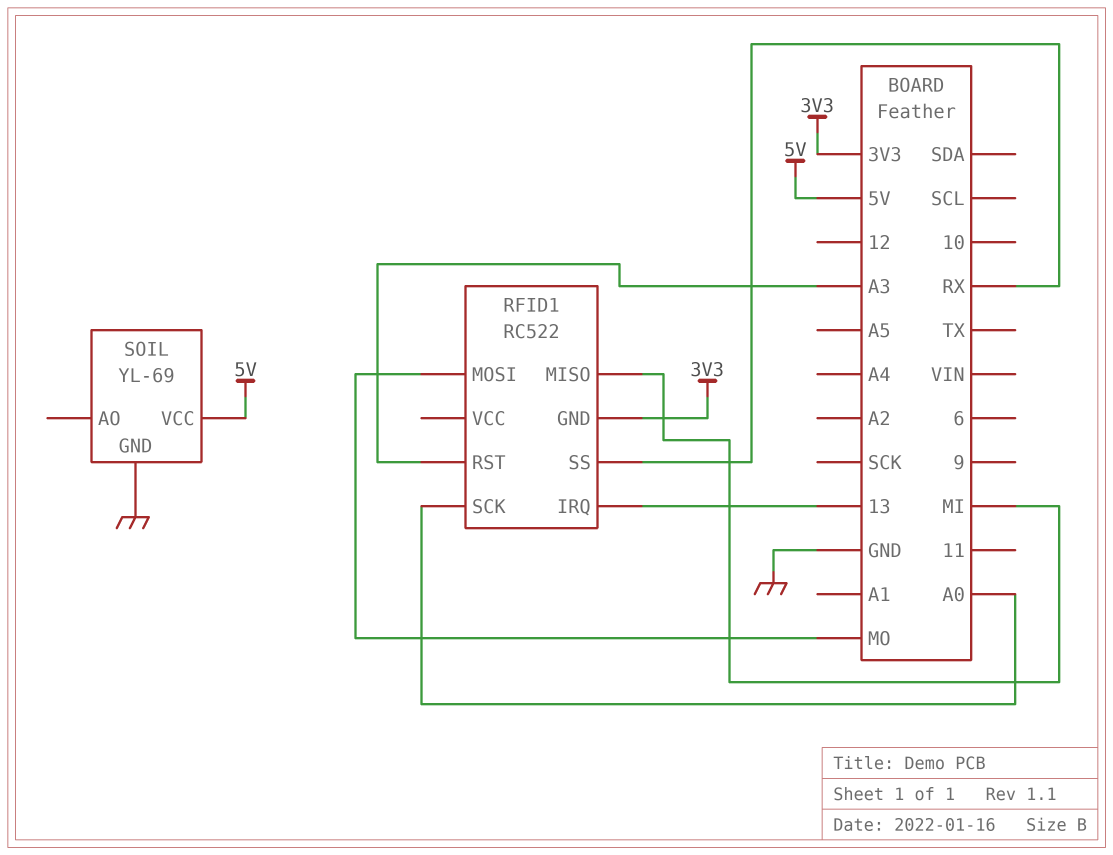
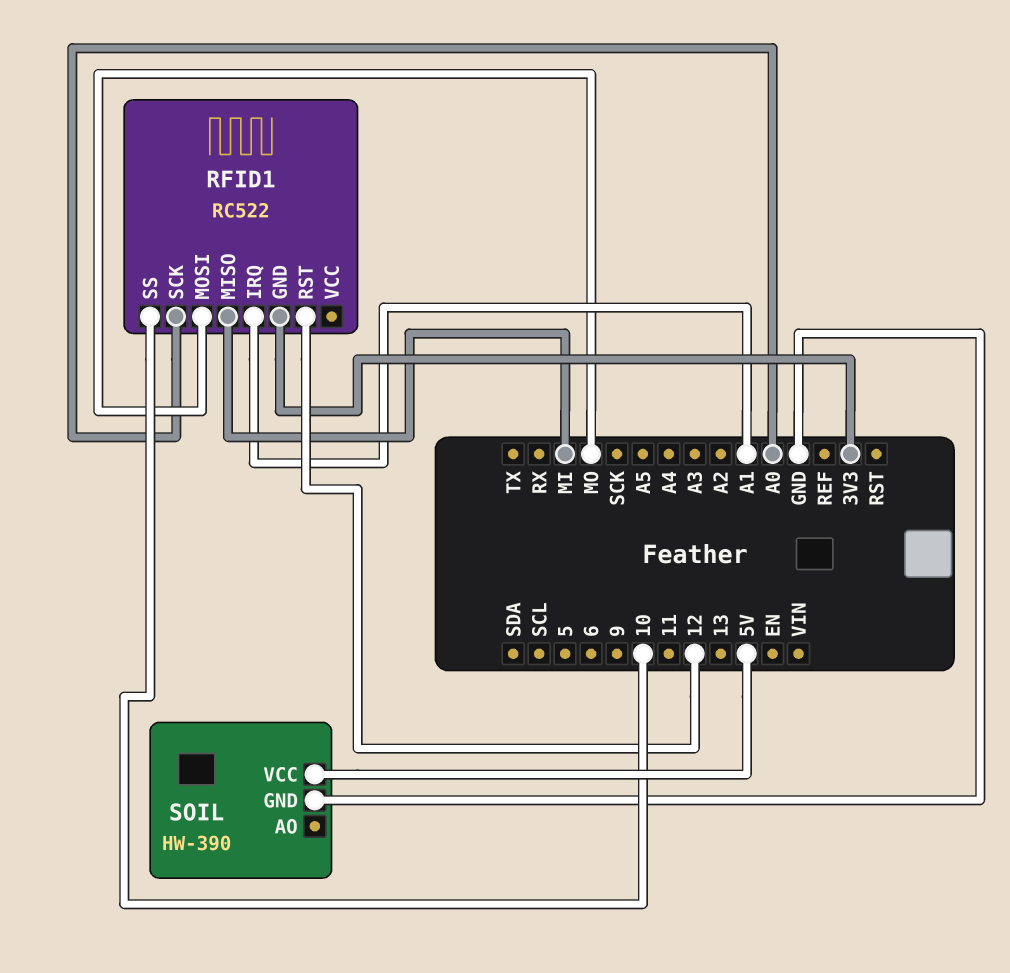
RFID1 pin IRQ: 13 -> A1
RFID1 pin RST: A3 -> 12
RFID1 pin SS: RX -> 10
SOIL: YL-69 -> HW-390

